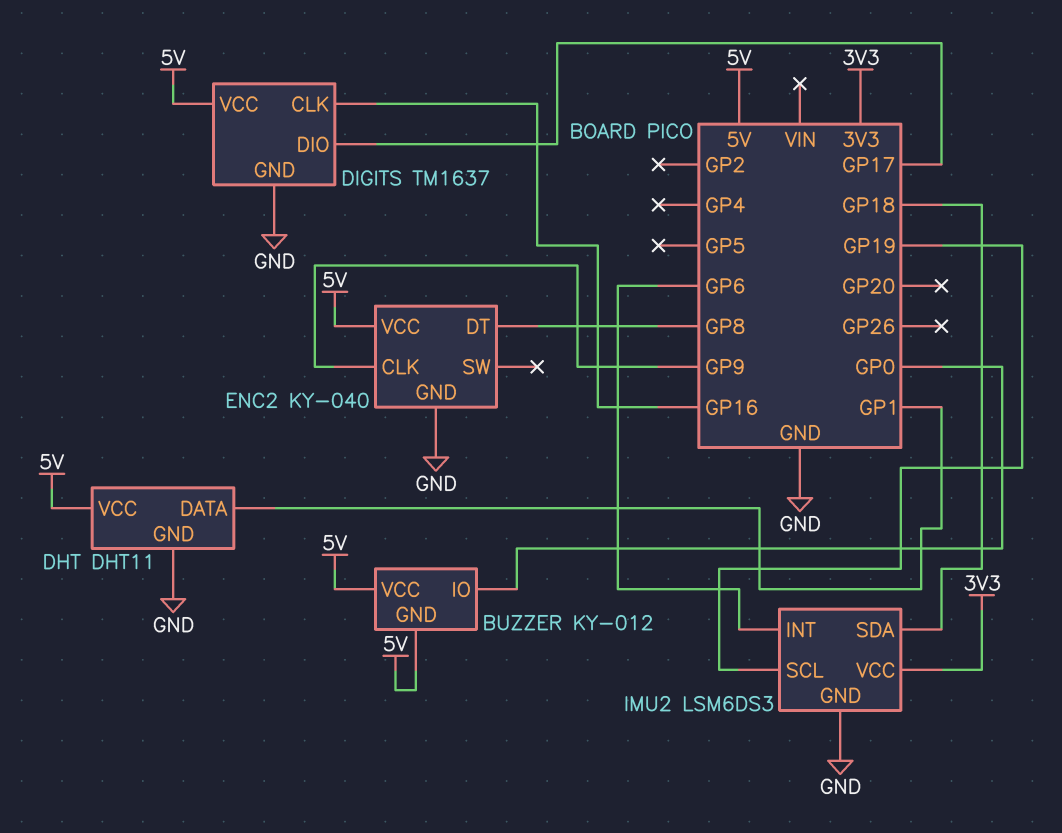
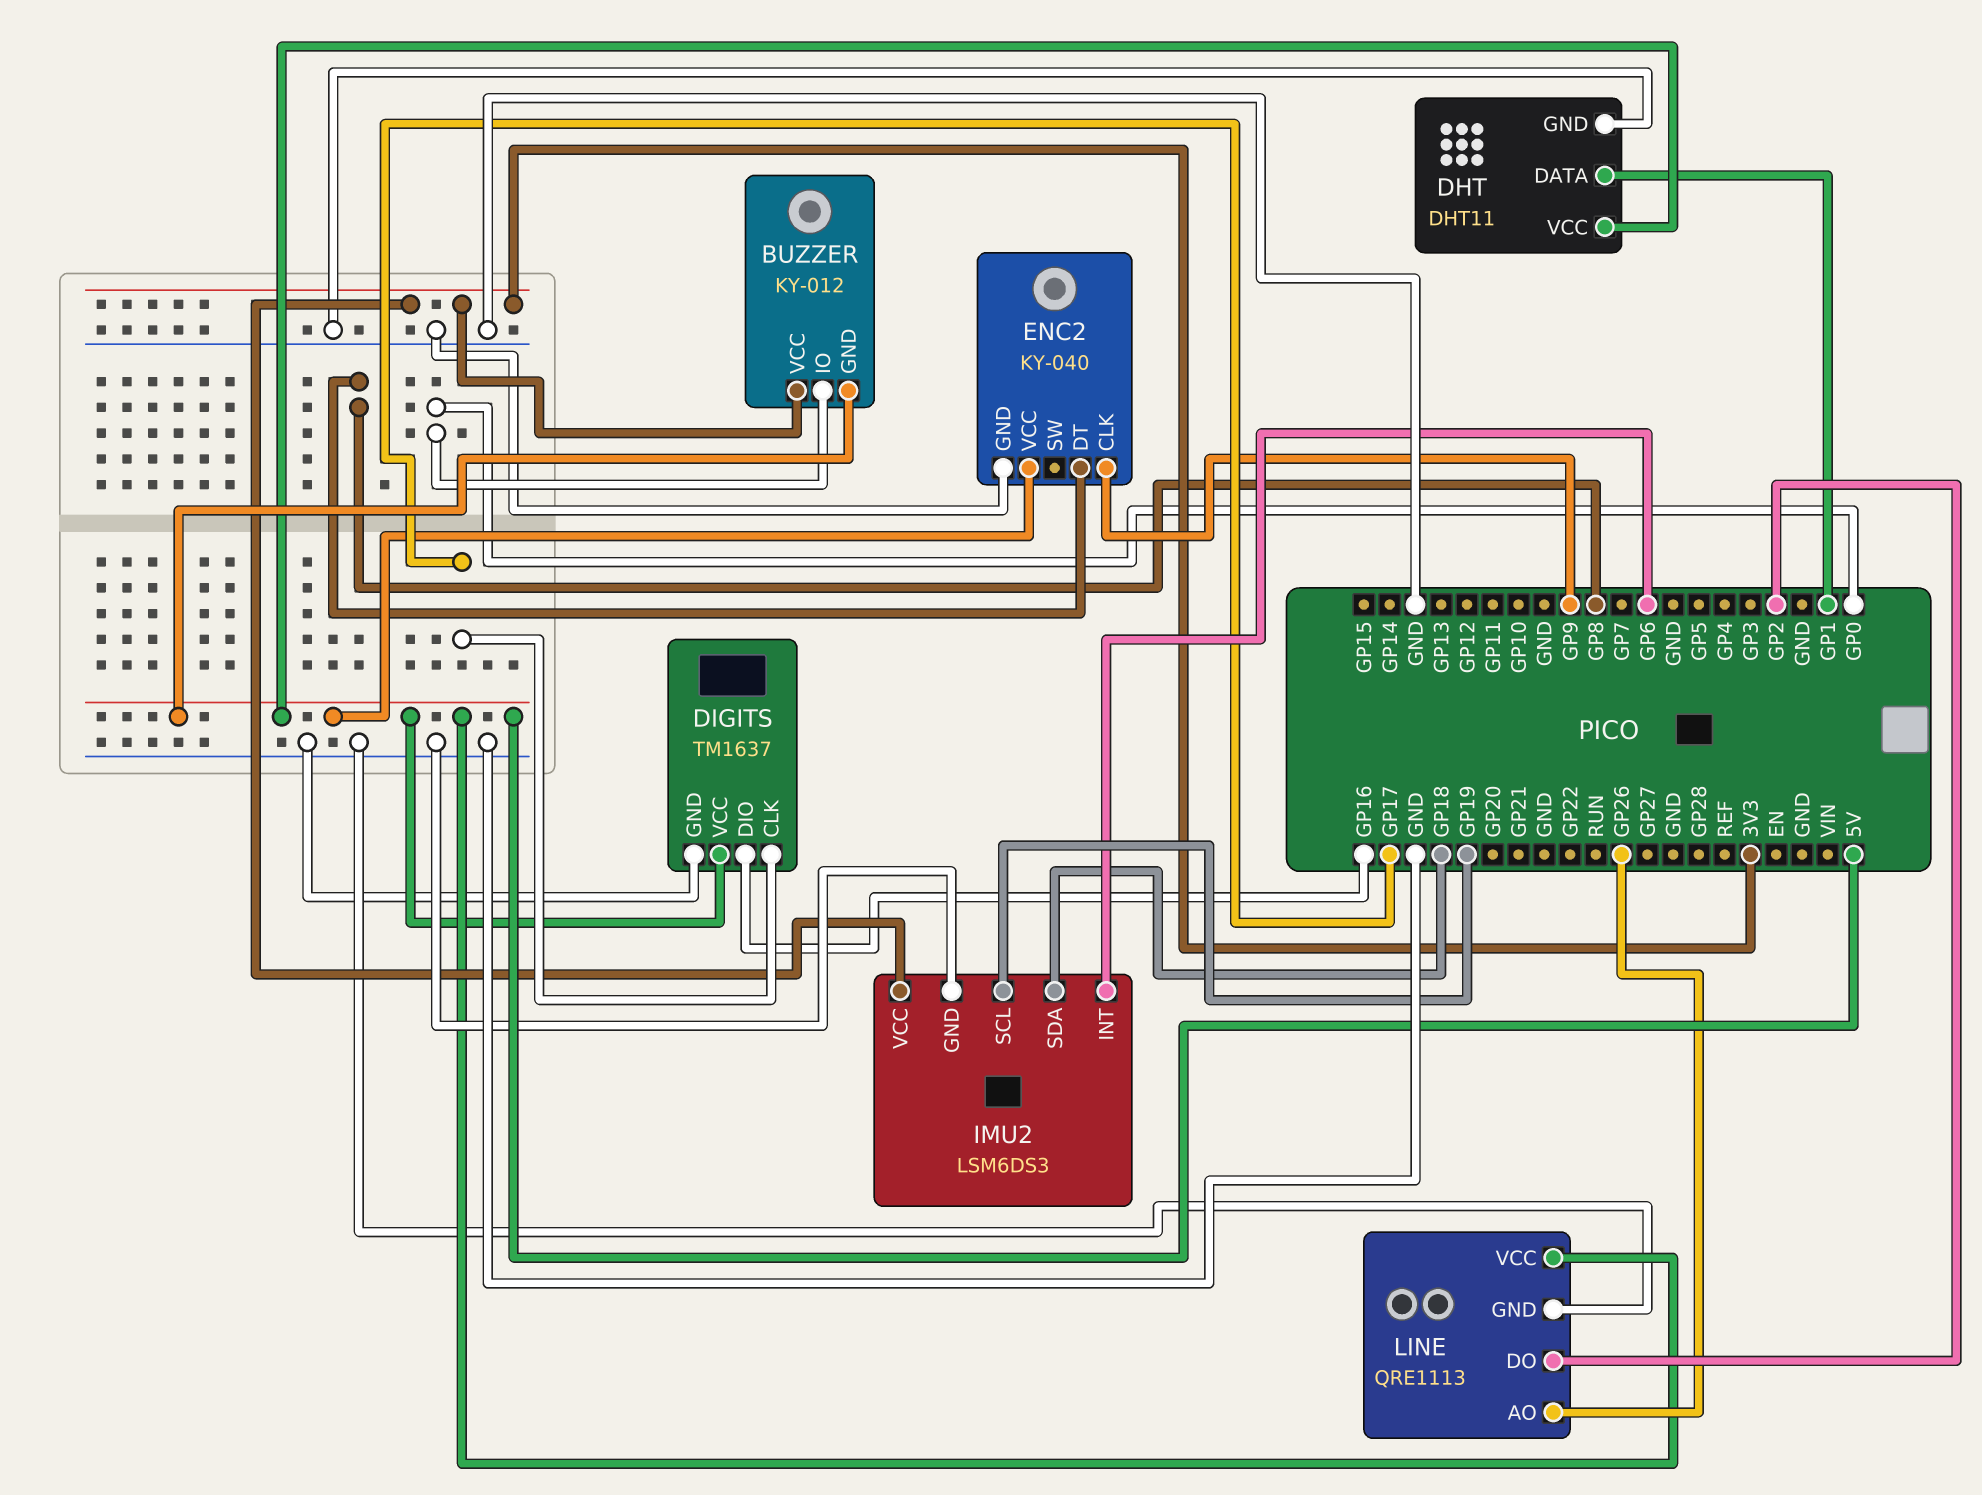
BUZZER pin VCC: 5V -> 3V3
DIGITS pin CLK: GP16 -> GP17
DIGITS pin DIO: GP17 -> GP16
LINE: none -> QRE1113
LINE pin AO: none -> GP26
LINE pin DO: none -> GP2
LINE pin GND: none -> GND
LINE pin VCC: none -> 5V

